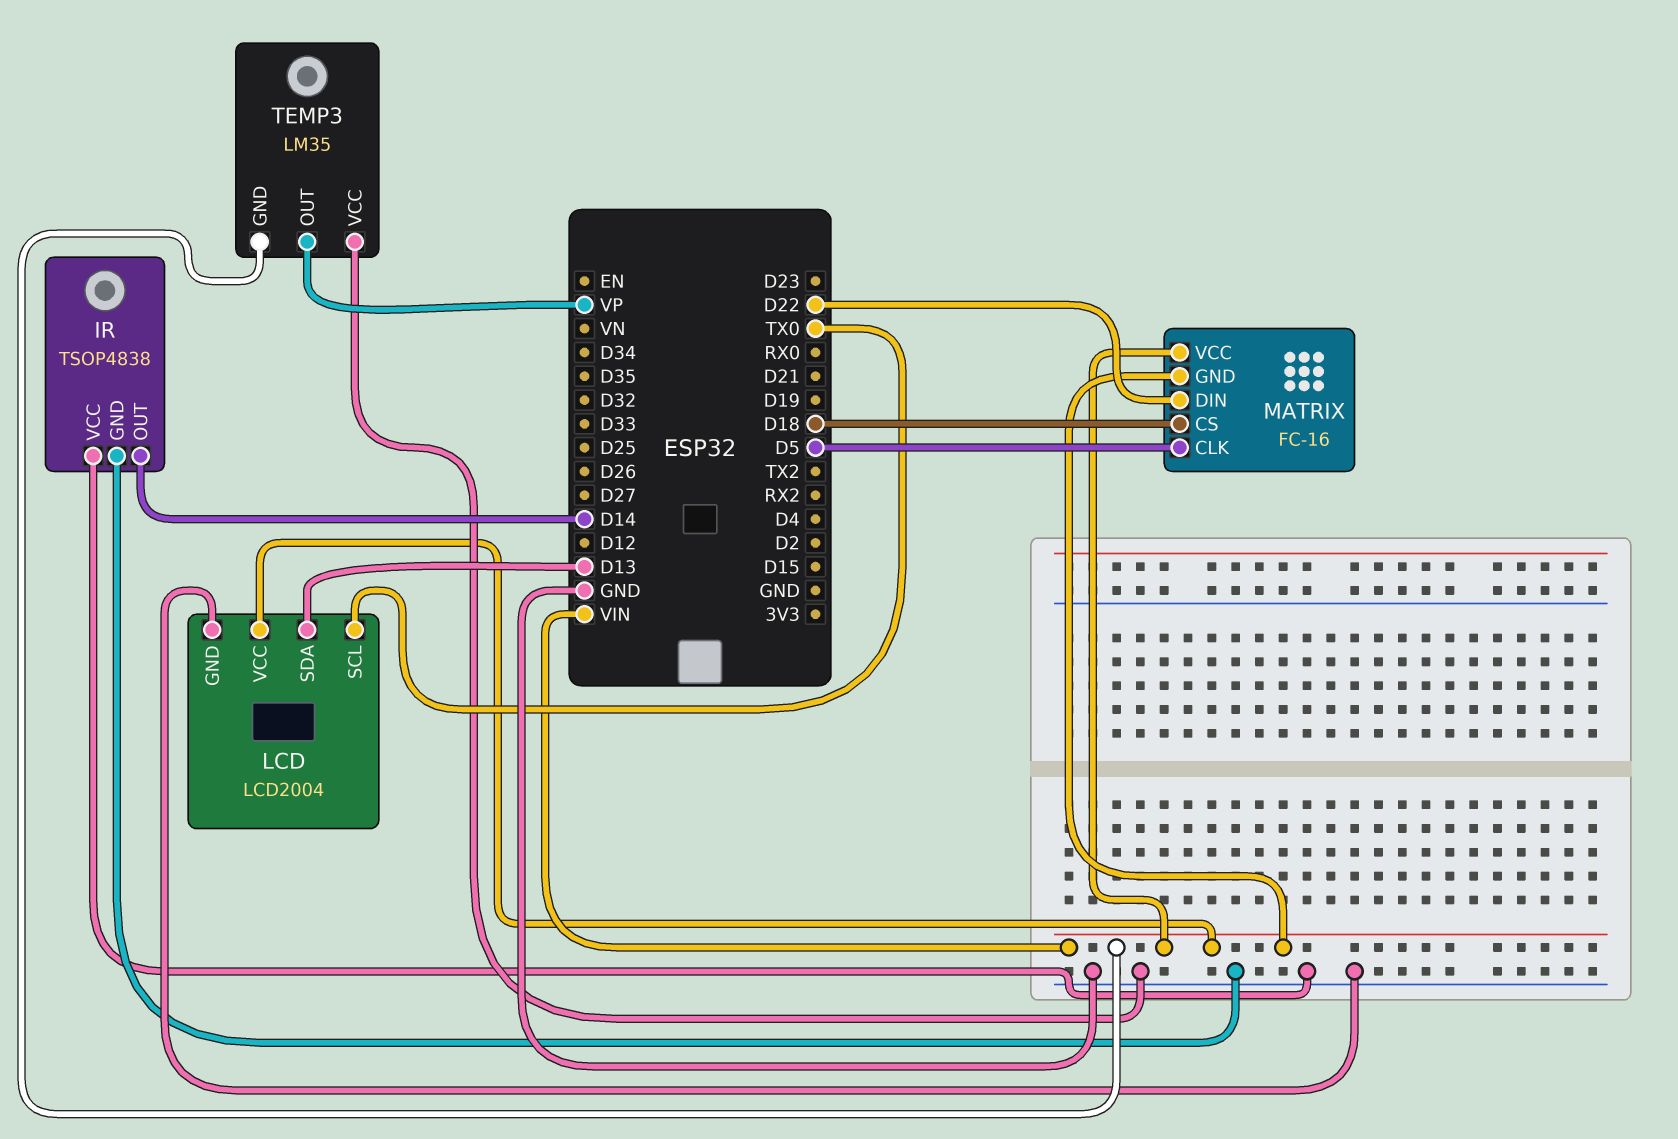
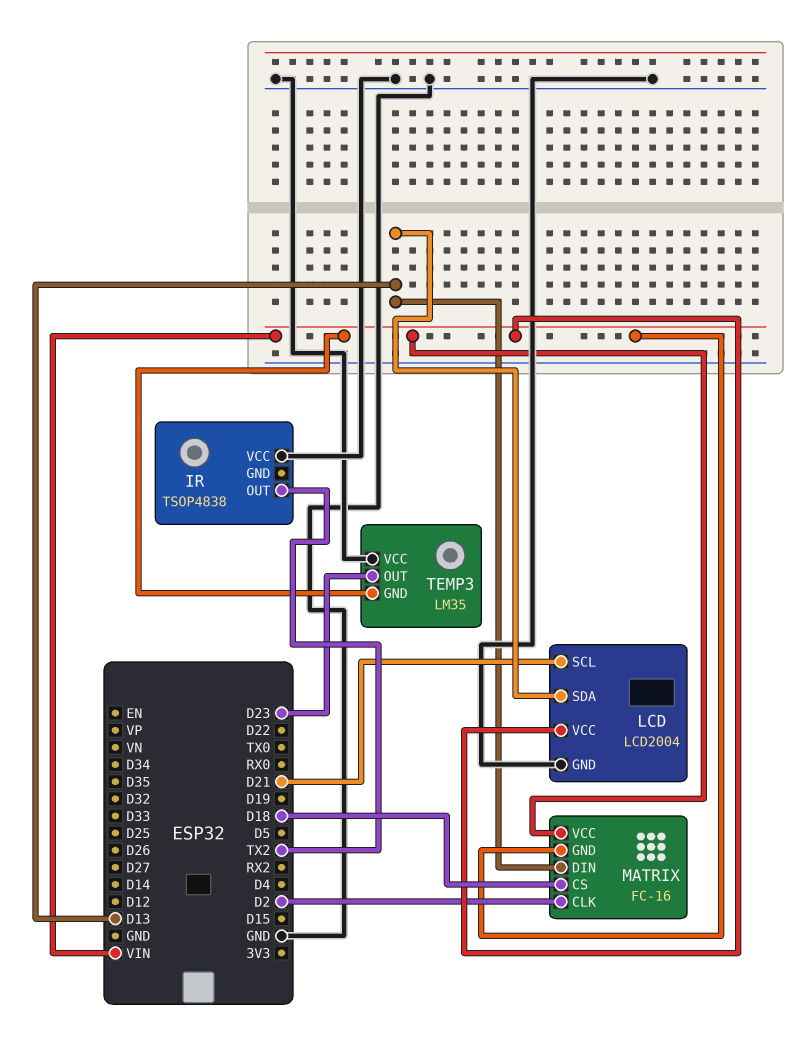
IR pin GND: GND -> none
IR pin OUT: D14 -> TX2
LCD pin SCL: TX0 -> D21
MATRIX pin CLK: D5 -> D2
MATRIX pin DIN: D22 -> D13
TEMP3 pin OUT: VP -> D23

